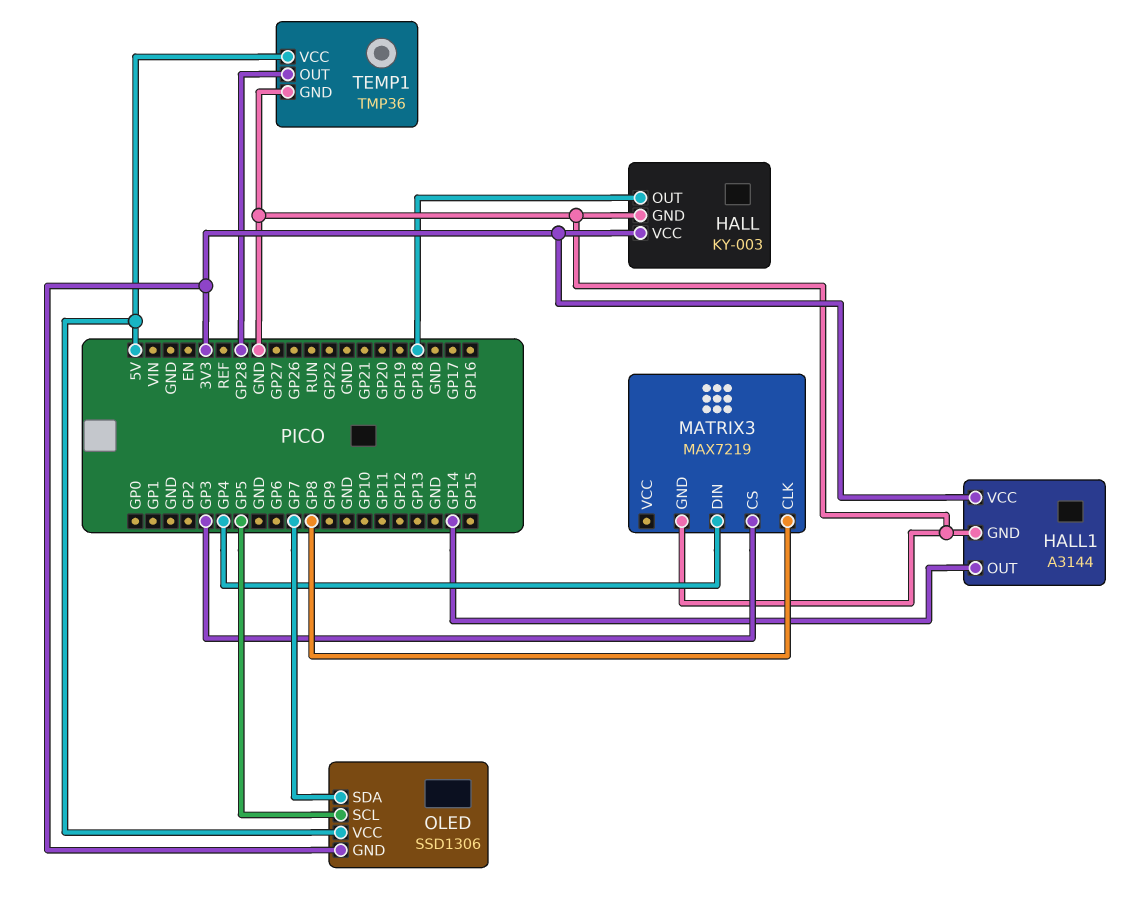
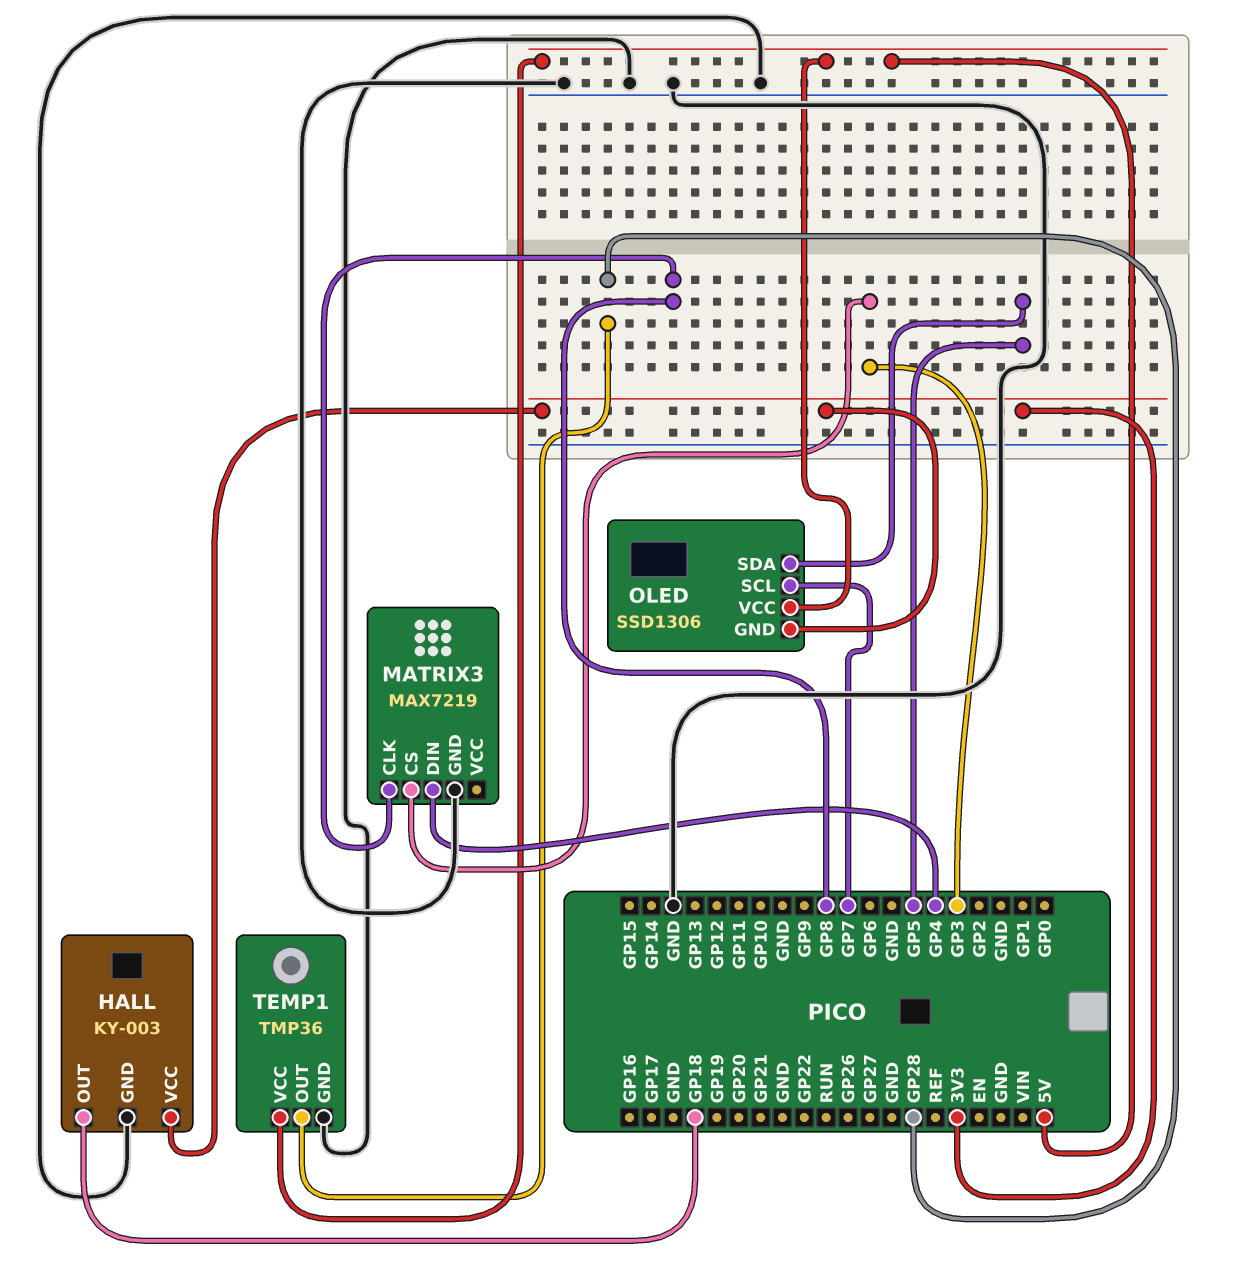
HALL1: A3144 -> none
HALL1 pin GND: GND -> none
HALL1 pin OUT: GP14 -> none
HALL1 pin VCC: 3V3 -> none
OLED pin SCL: GP5 -> GP7
OLED pin SDA: GP7 -> GP5

